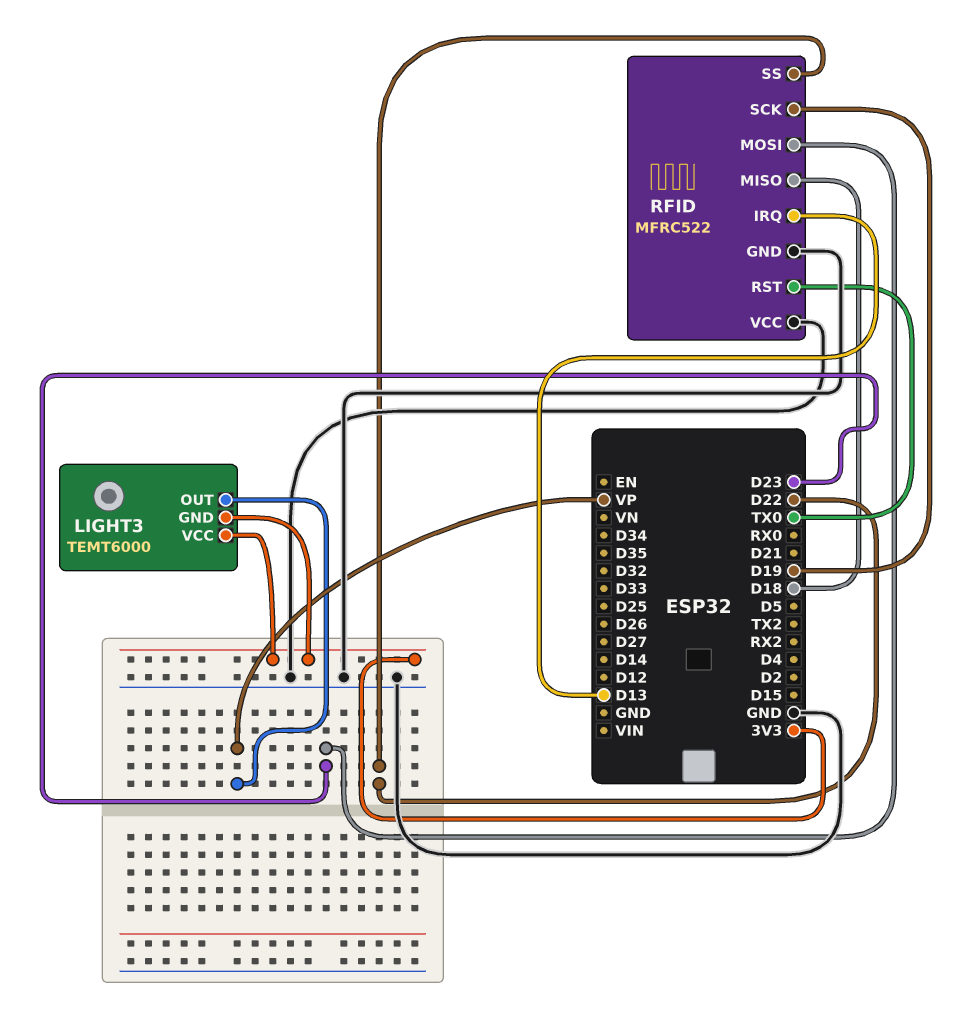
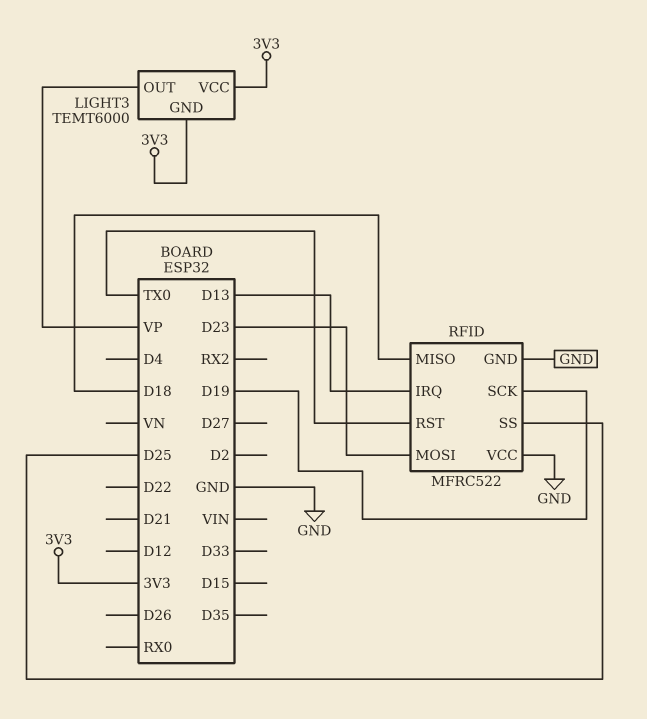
RFID pin SS: D22 -> D25

